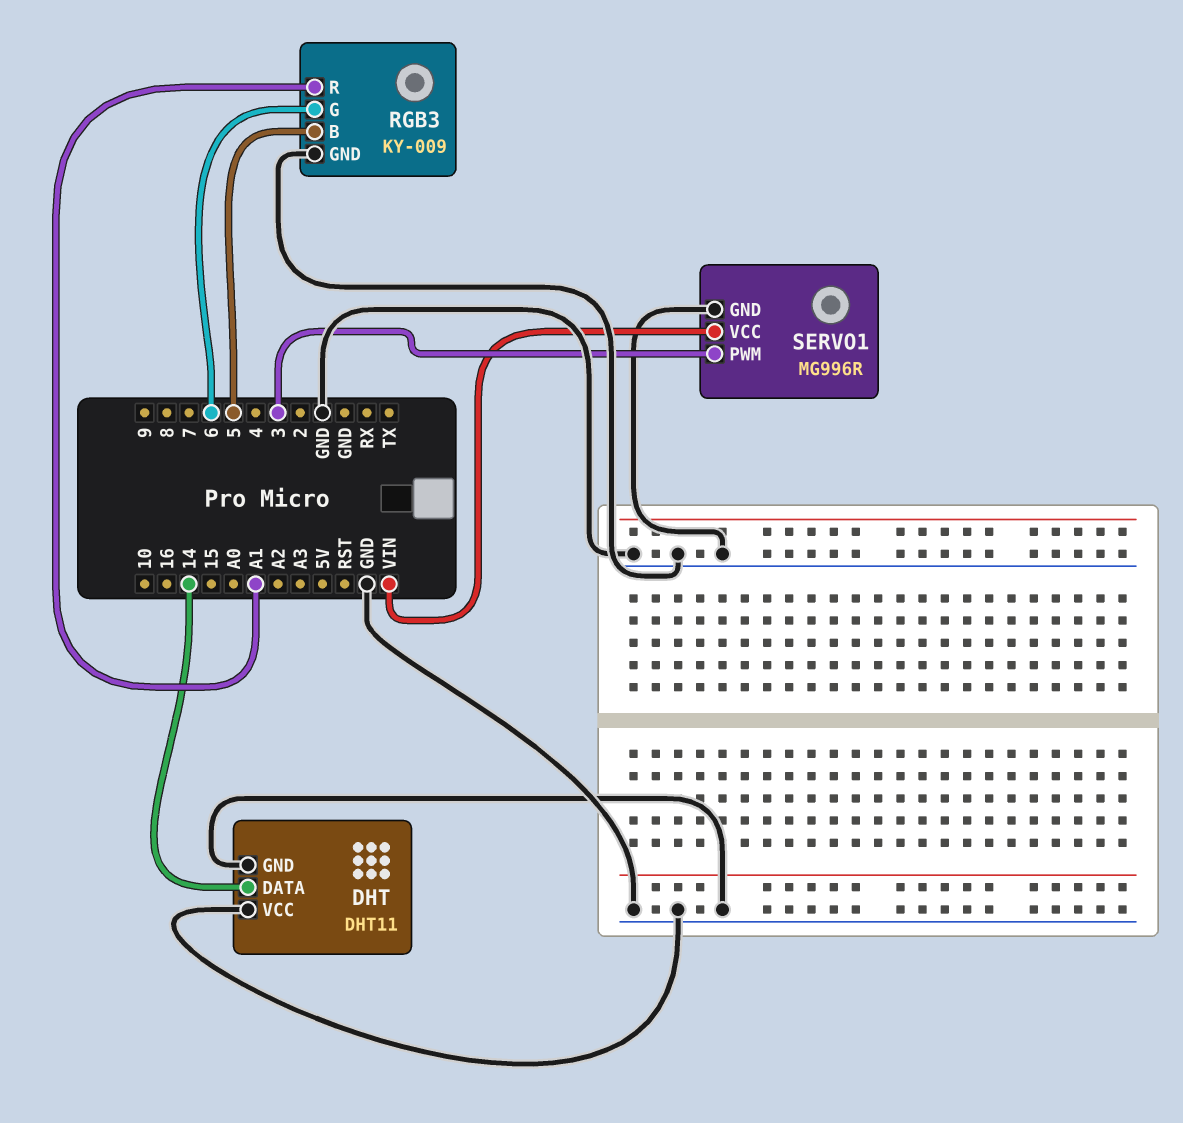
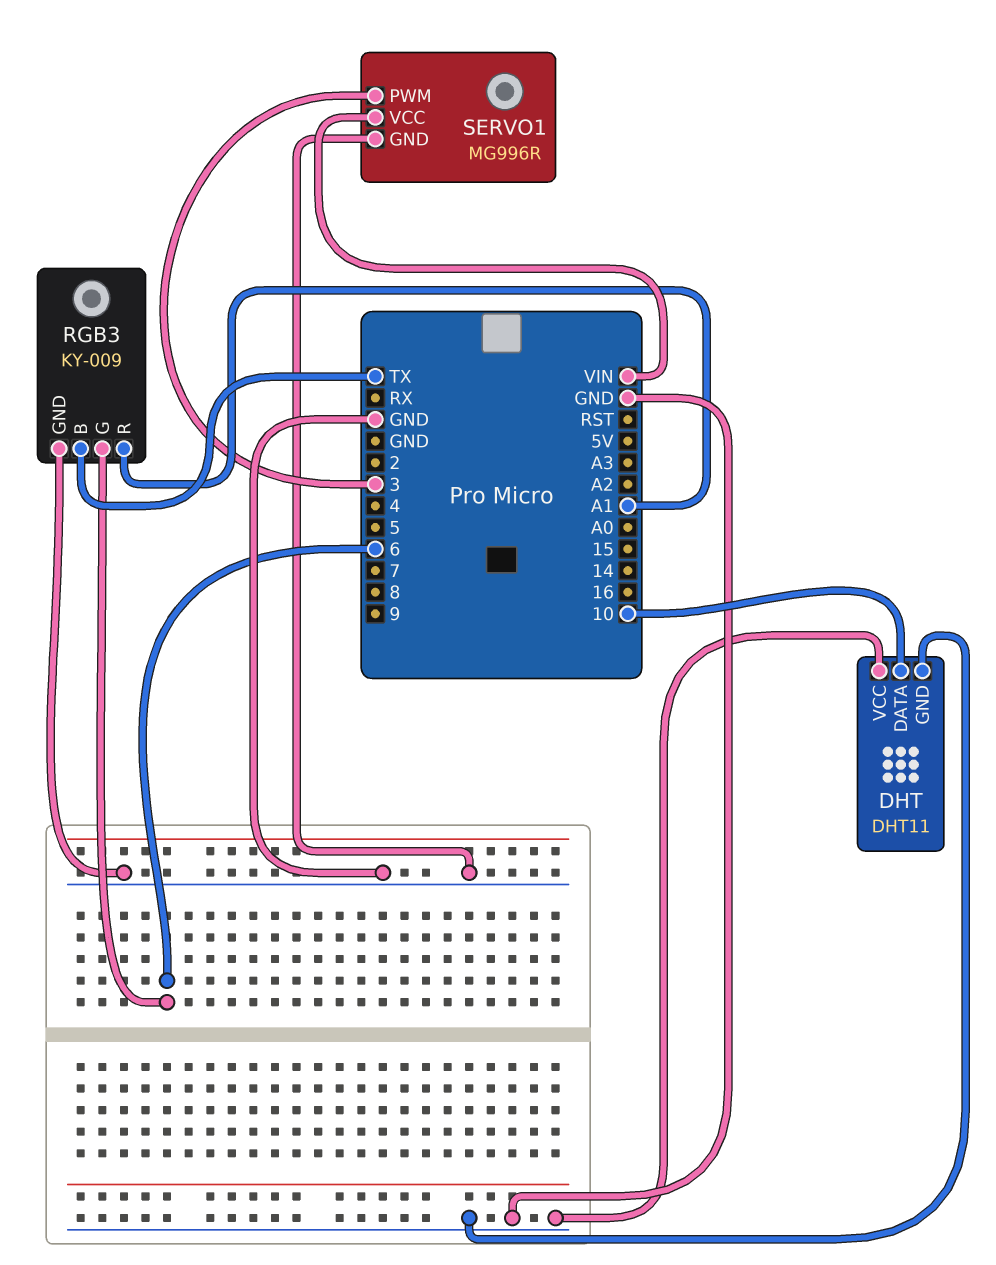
DHT pin DATA: 14 -> 10
RGB3 pin B: 5 -> TX

